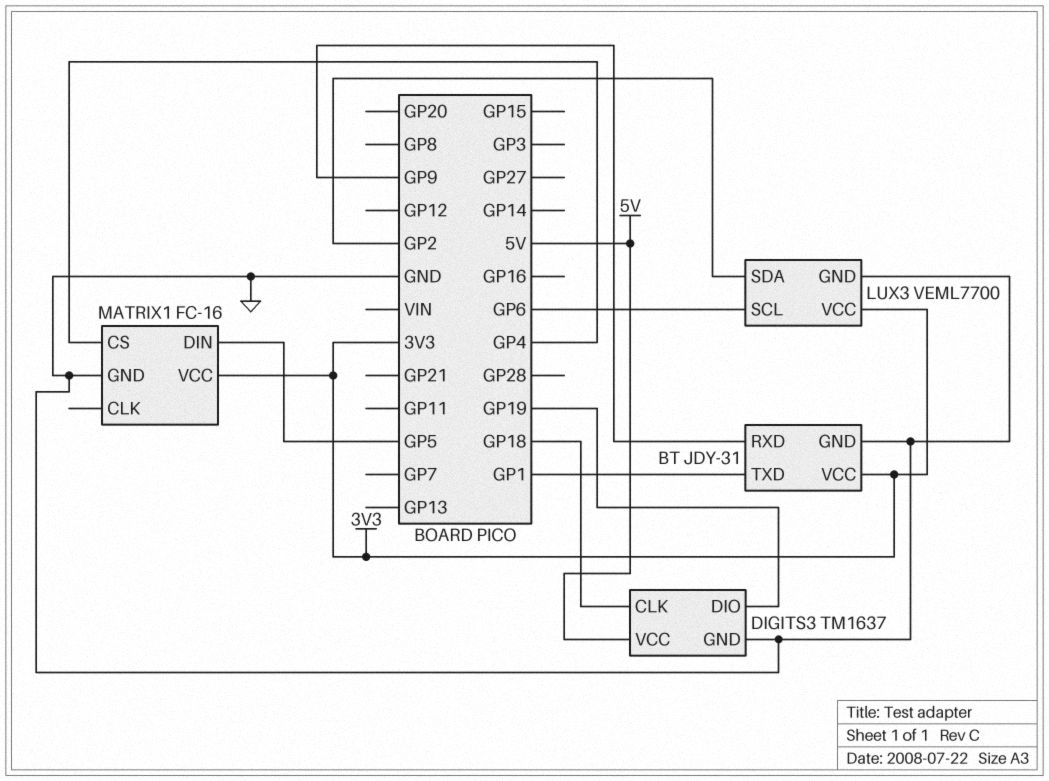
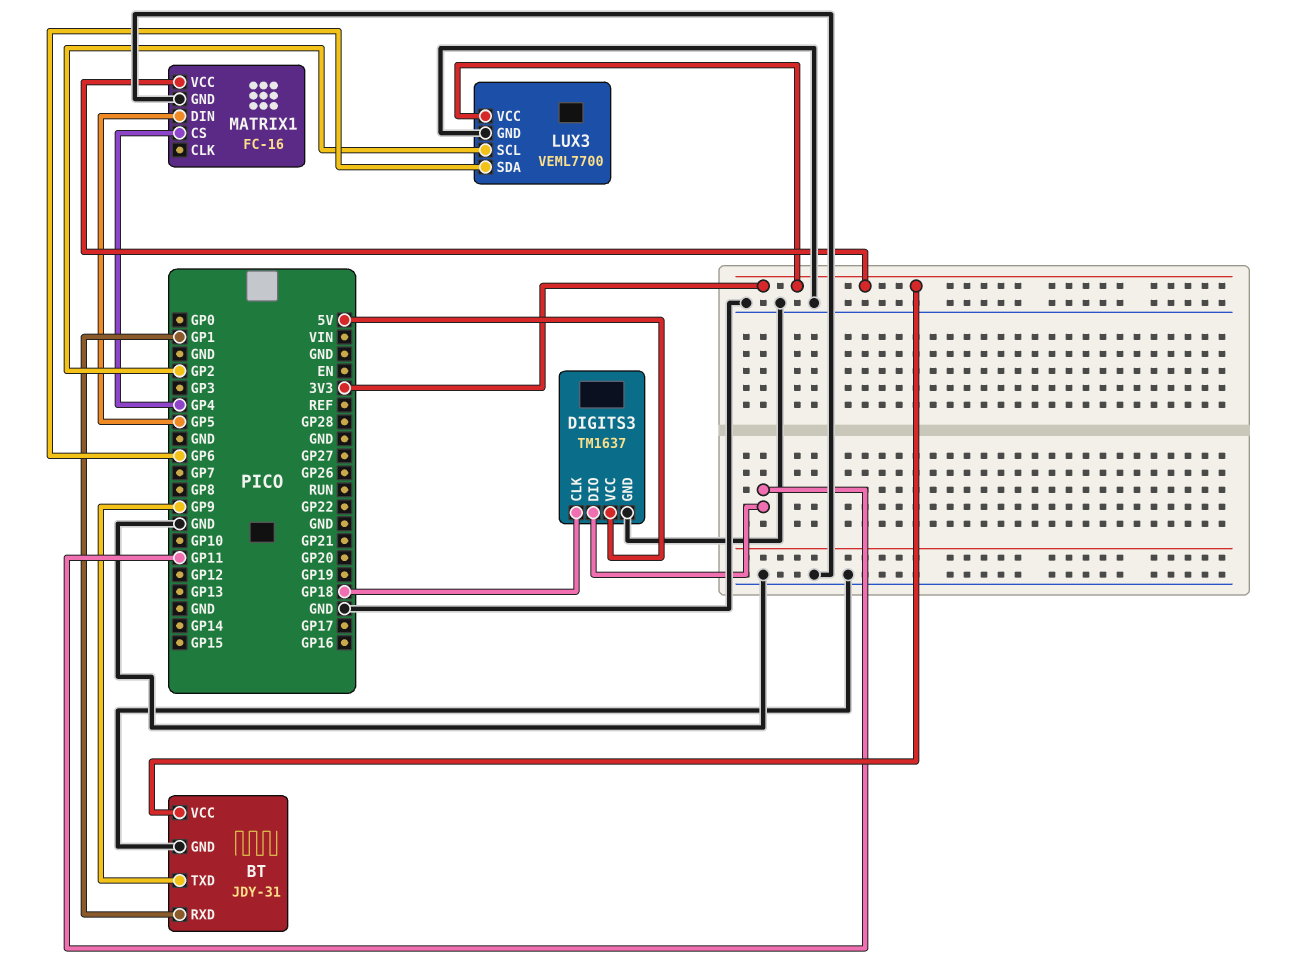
BT pin RXD: GP9 -> GP1
BT pin TXD: GP1 -> GP9
DIGITS3 pin DIO: GP19 -> GP11
LUX3 pin SCL: GP6 -> GP2
LUX3 pin SDA: GP2 -> GP6

